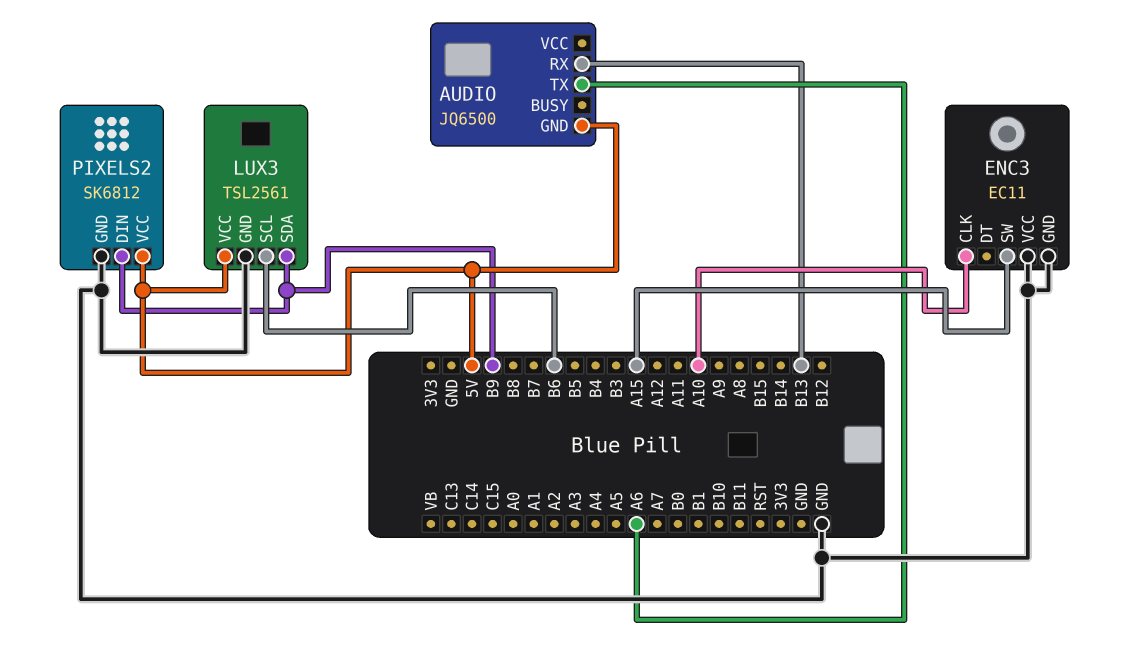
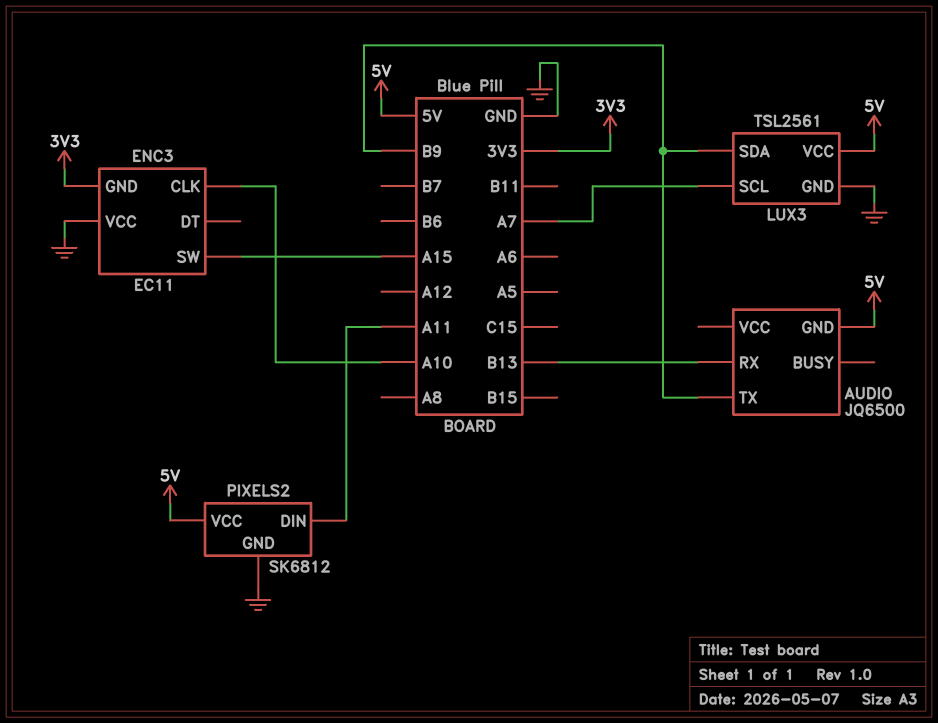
AUDIO pin TX: A6 -> B9
ENC3 pin GND: GND -> 3V3
LUX3 pin SCL: B6 -> A7
PIXELS2 pin DIN: B9 -> A11

